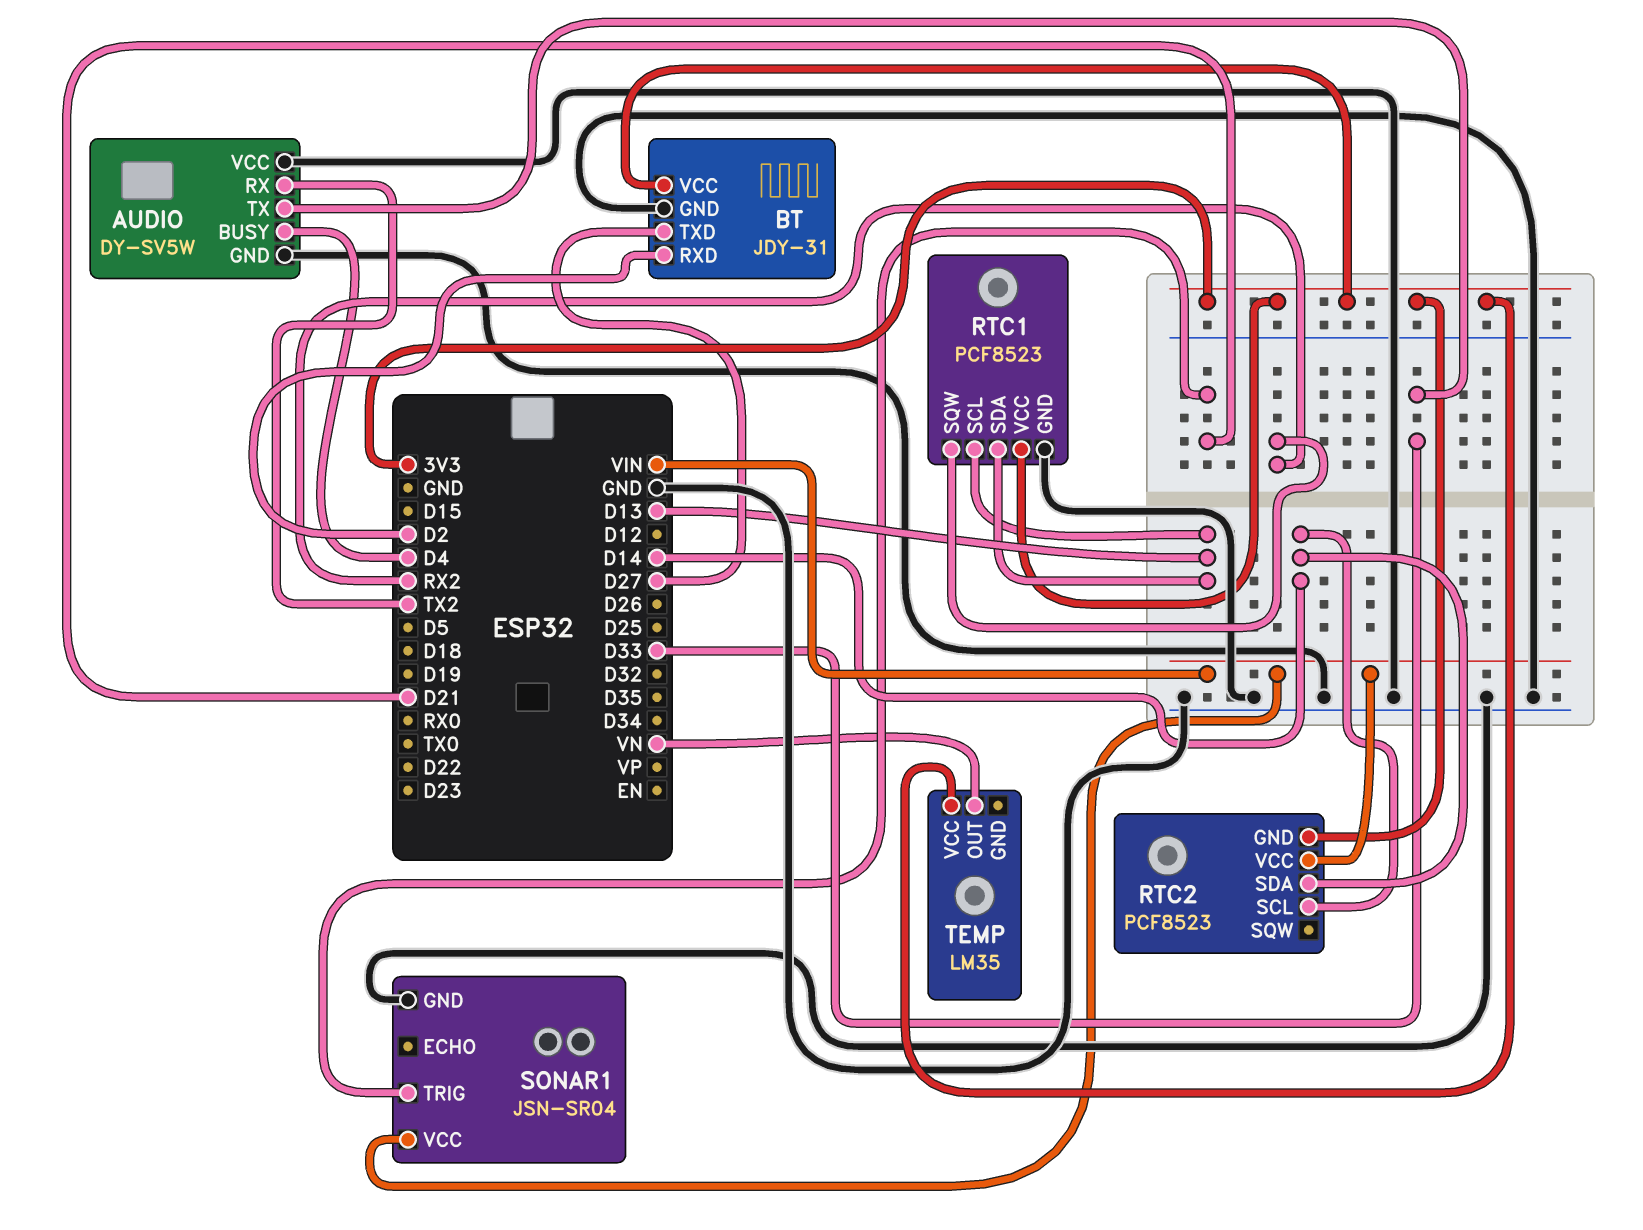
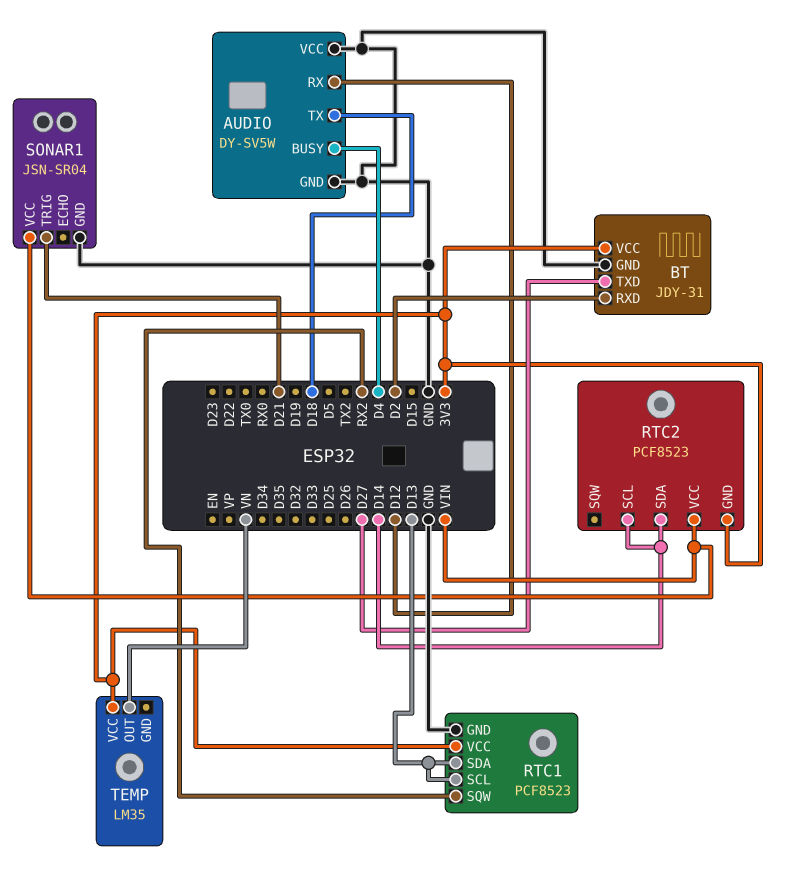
AUDIO pin RX: TX2 -> D12
AUDIO pin TX: D33 -> D18

